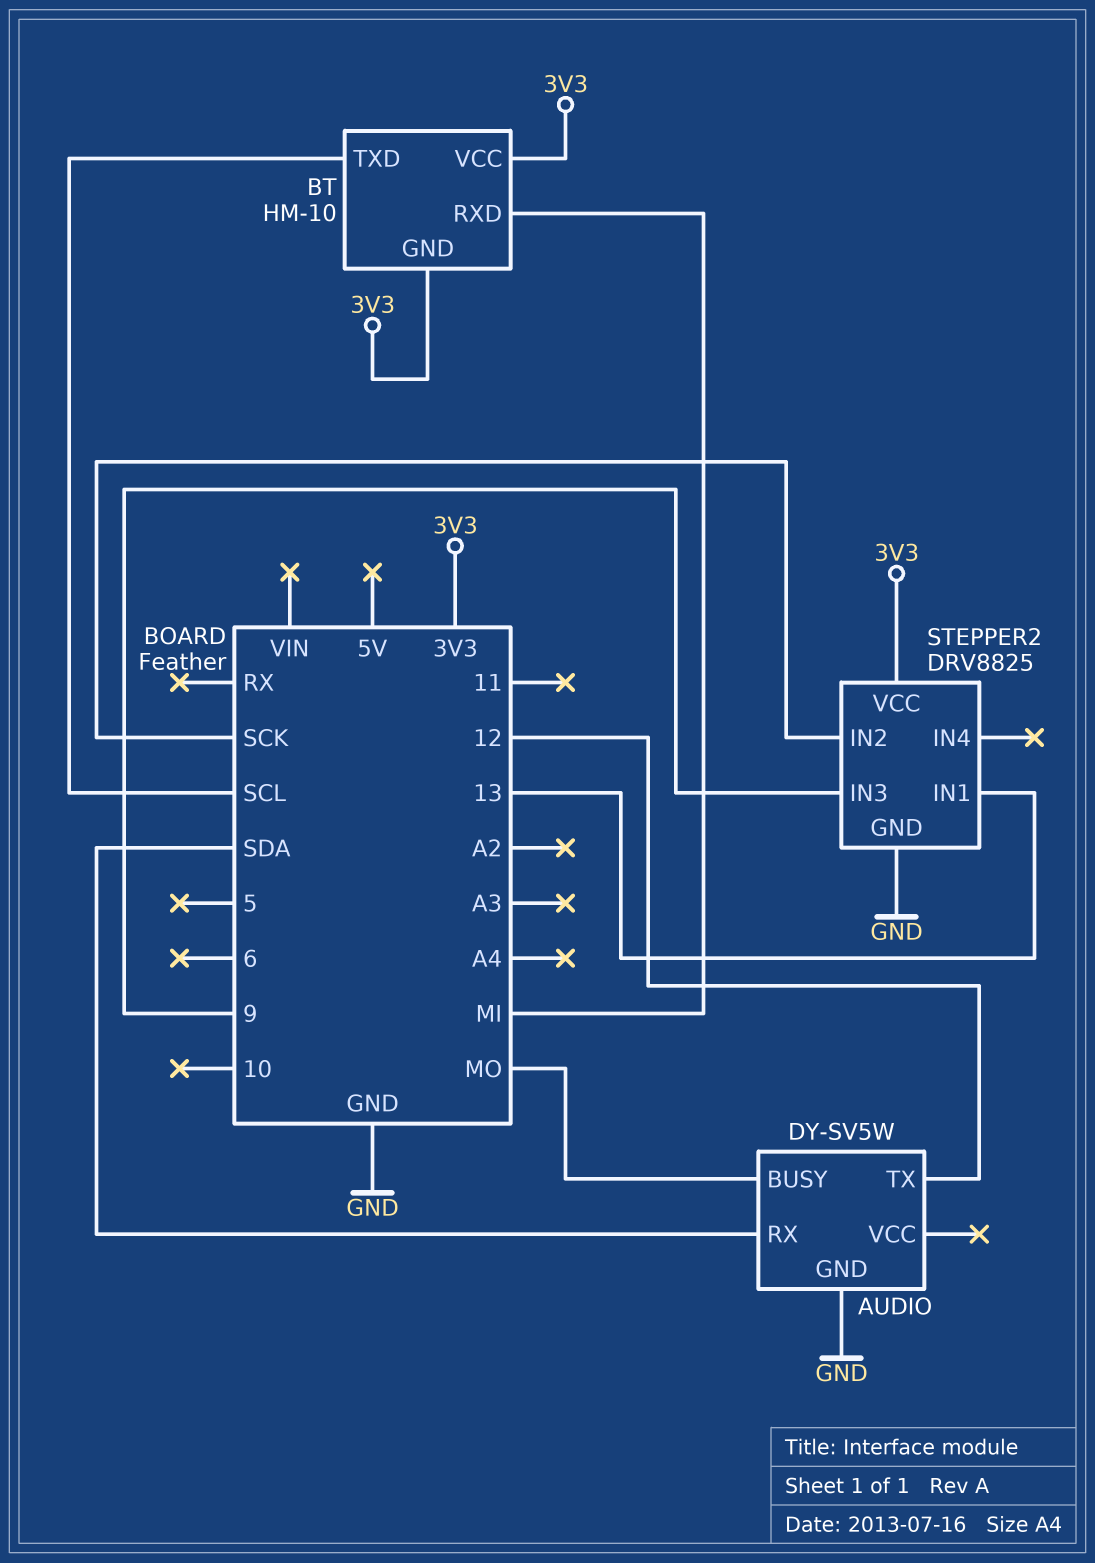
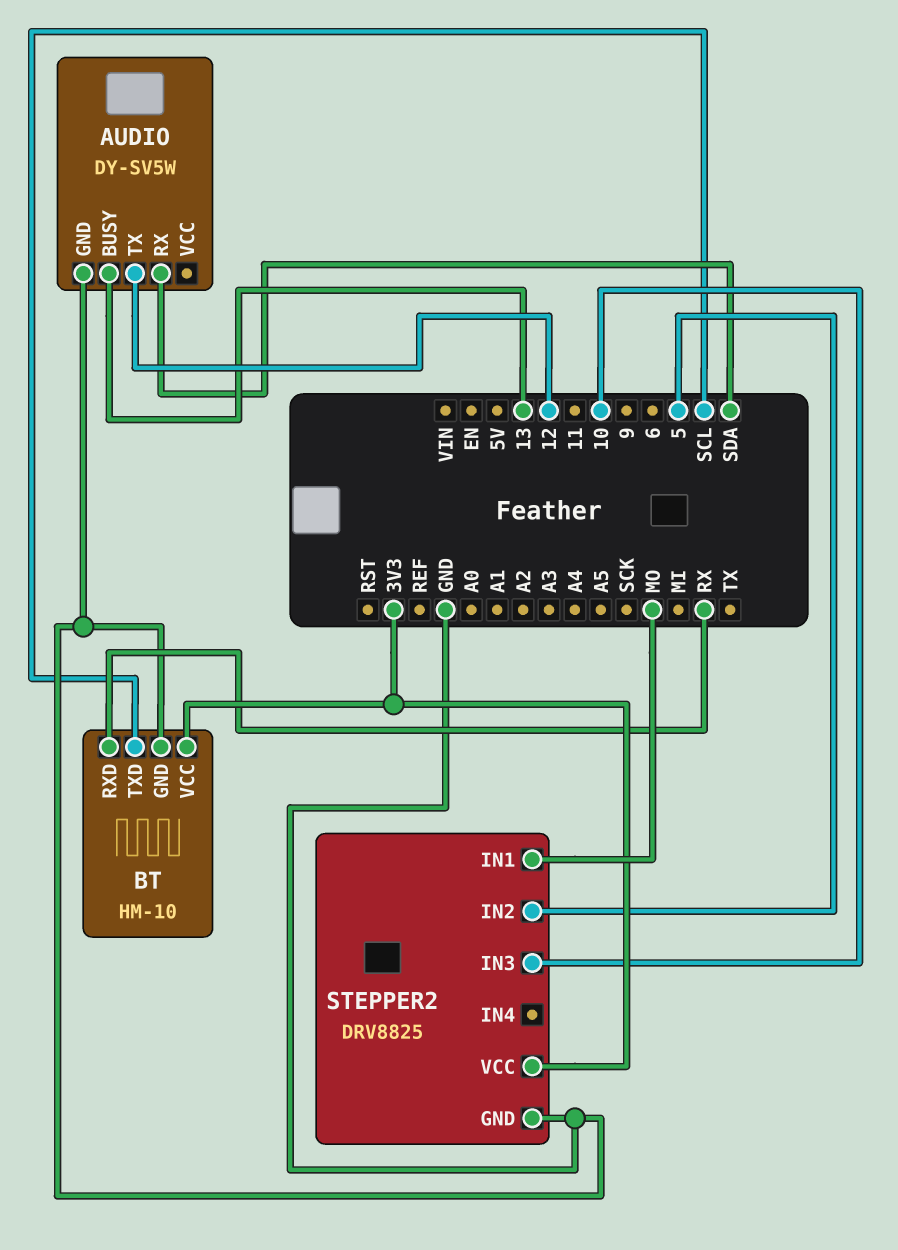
AUDIO pin BUSY: MO -> 13
BT pin GND: 3V3 -> GND
BT pin RXD: MI -> RX
STEPPER2 pin IN1: 13 -> MO
STEPPER2 pin IN2: SCK -> 5
STEPPER2 pin IN3: 9 -> 10

